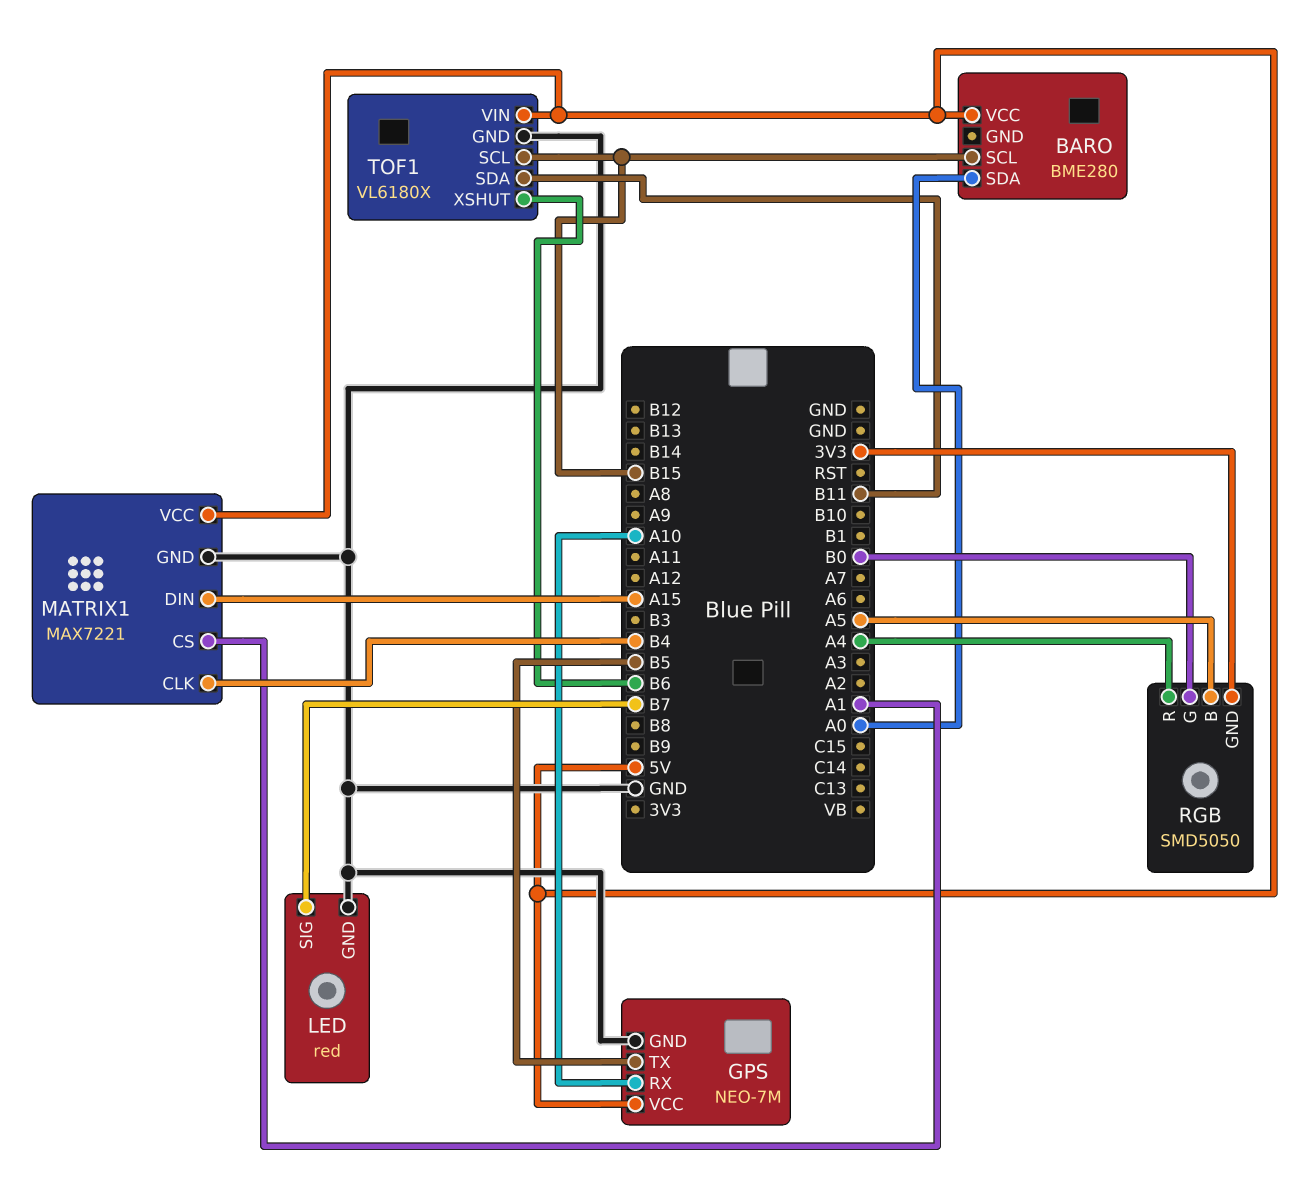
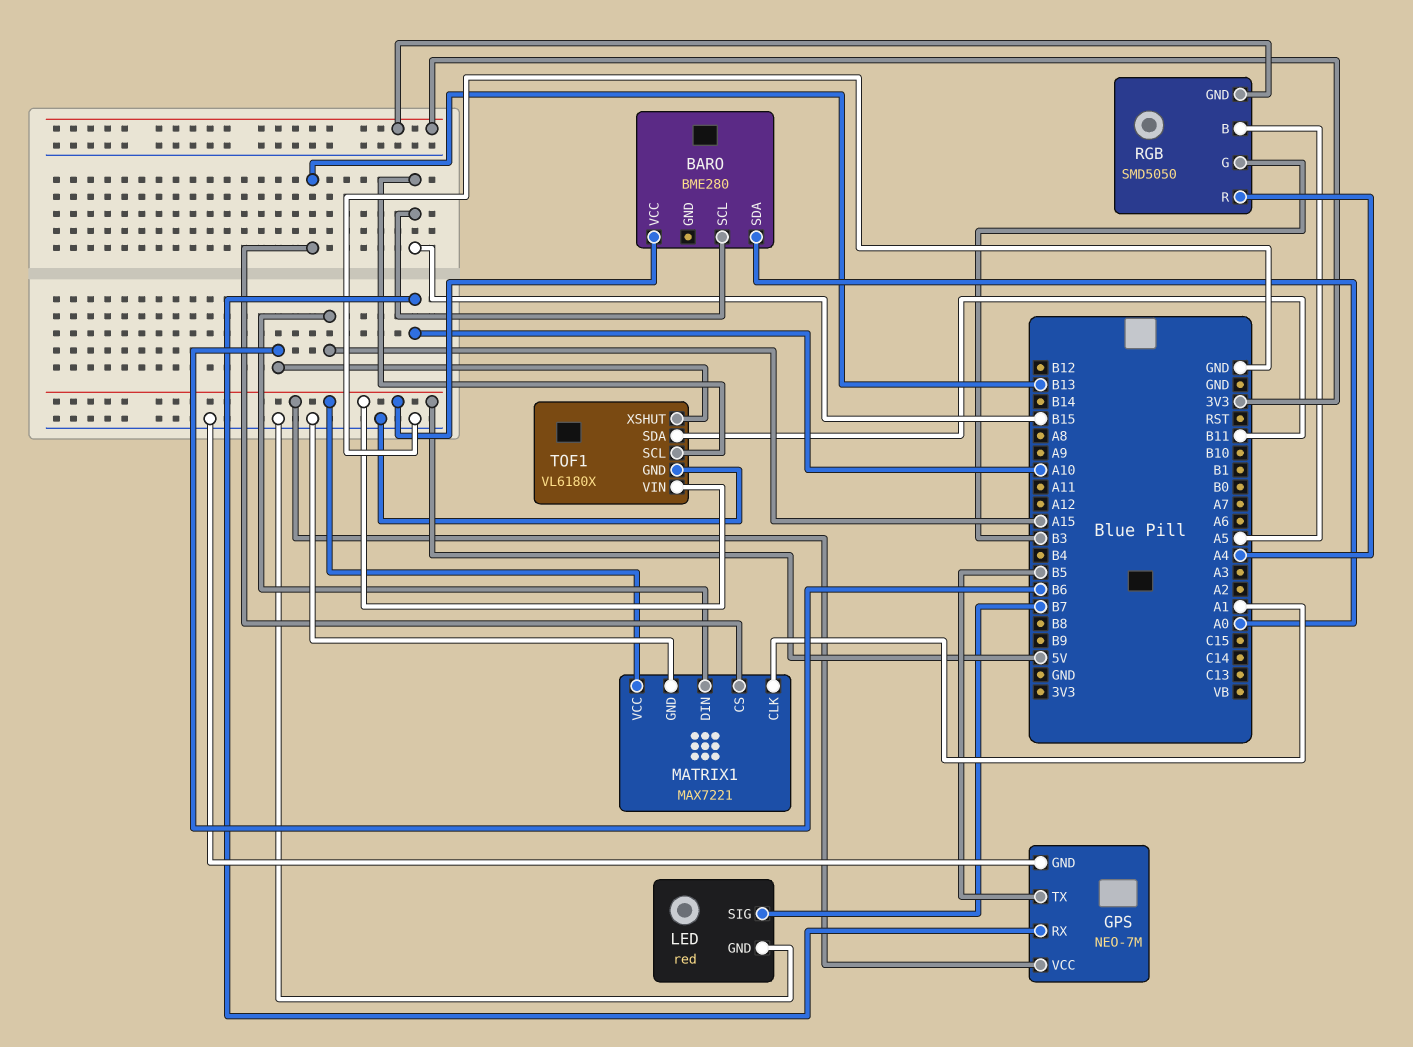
MATRIX1 pin CLK: B4 -> A1
MATRIX1 pin CS: A1 -> B13
RGB pin G: B0 -> B3

